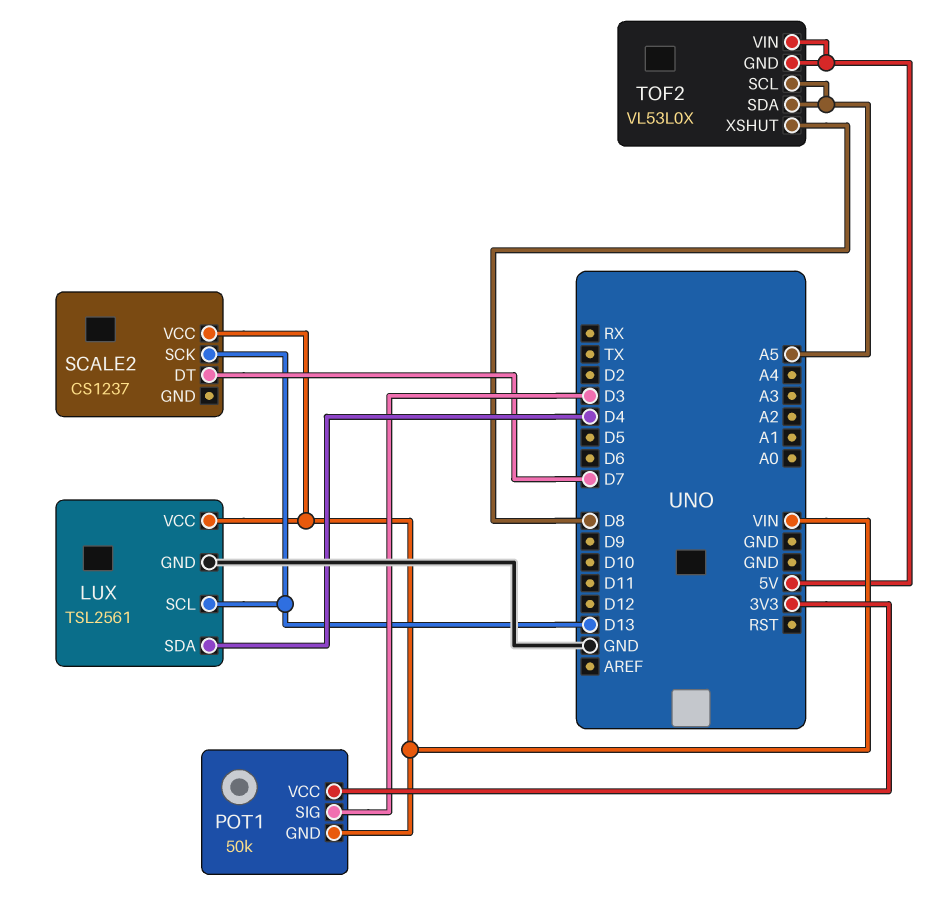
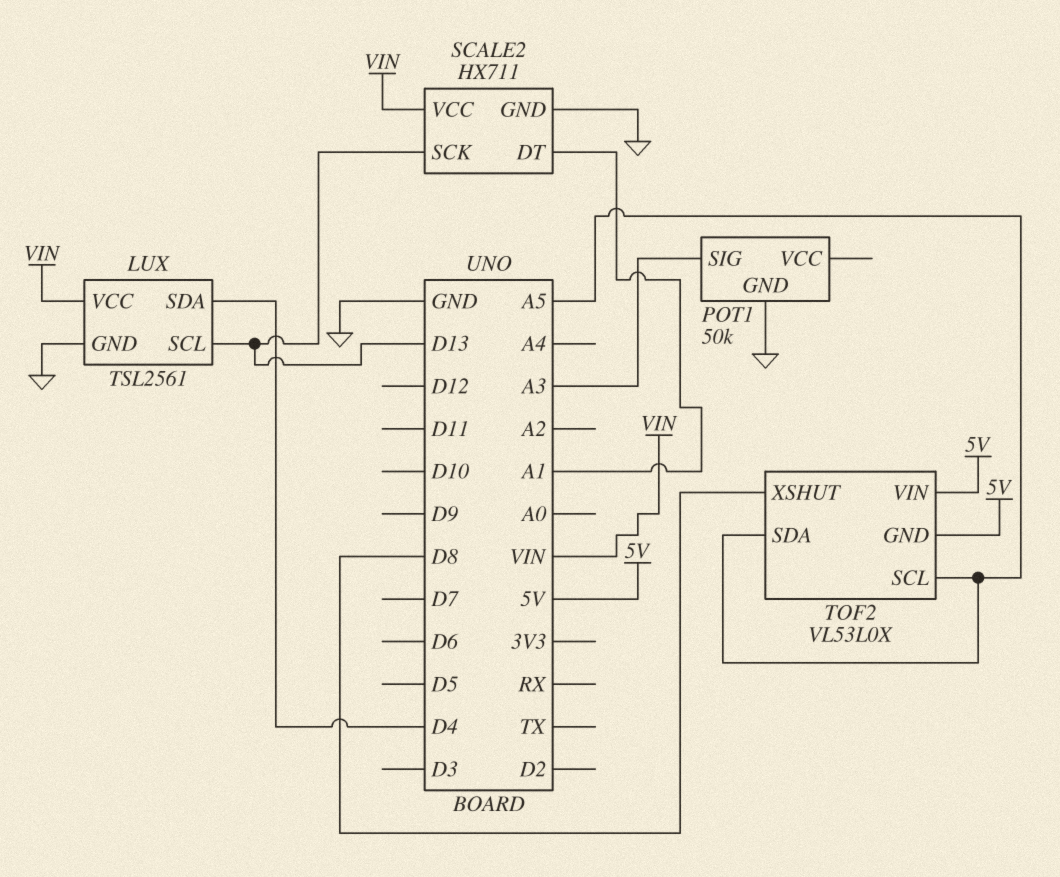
POT1 pin GND: VIN -> GND
POT1 pin SIG: D3 -> A3
POT1 pin VCC: 3V3 -> none
SCALE2: CS1237 -> HX711
SCALE2 pin DT: D7 -> A1
SCALE2 pin GND: none -> GND

